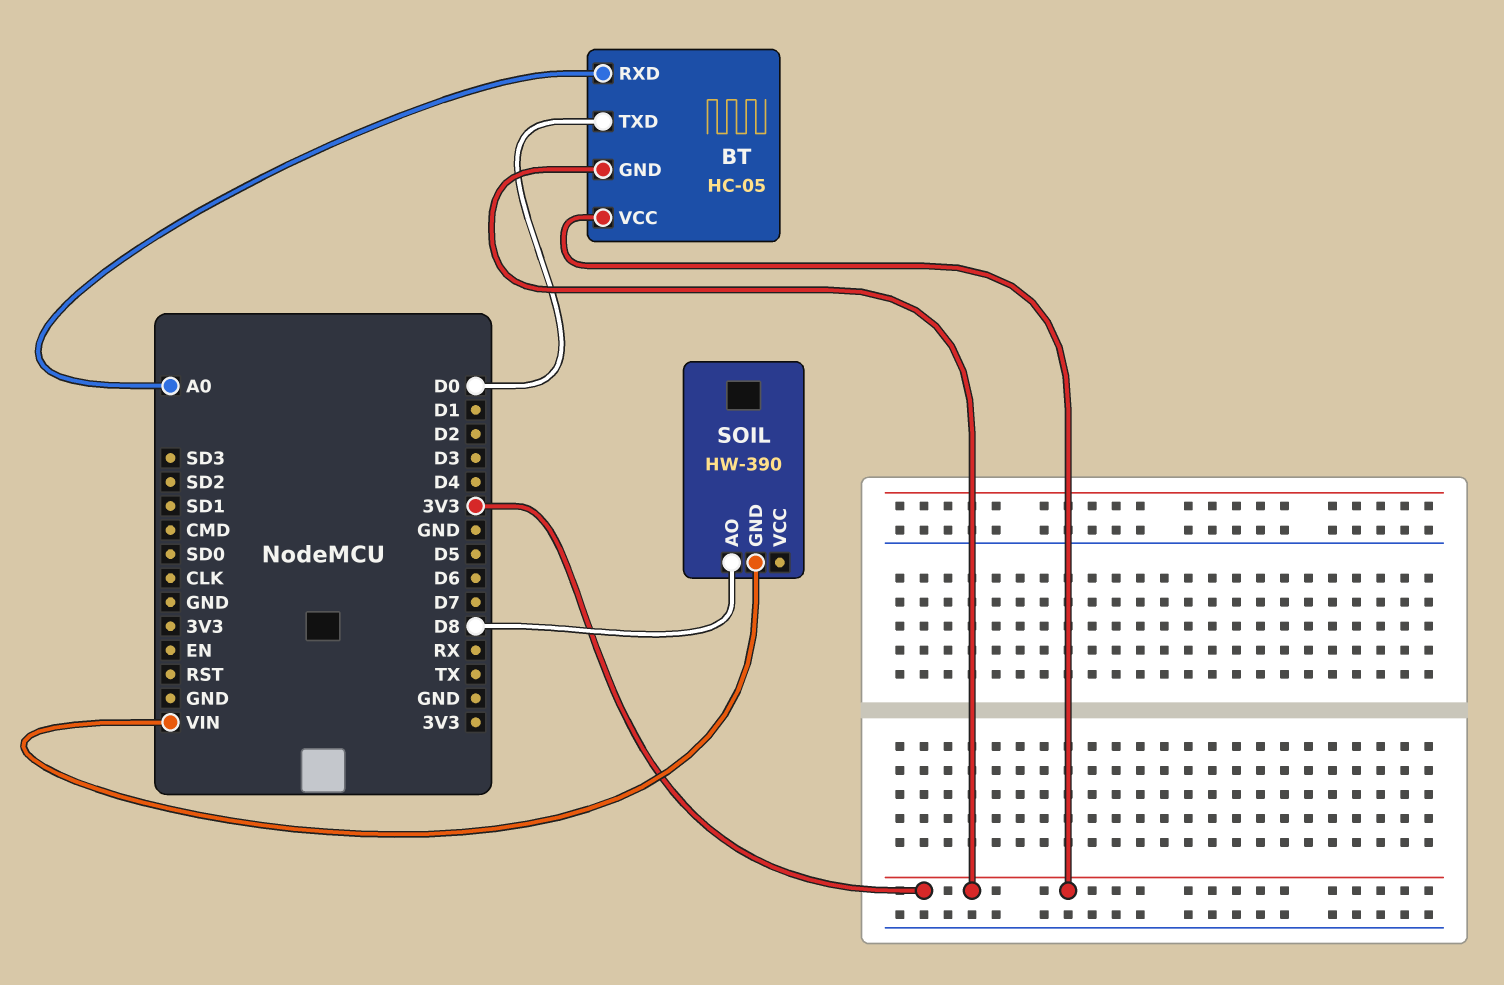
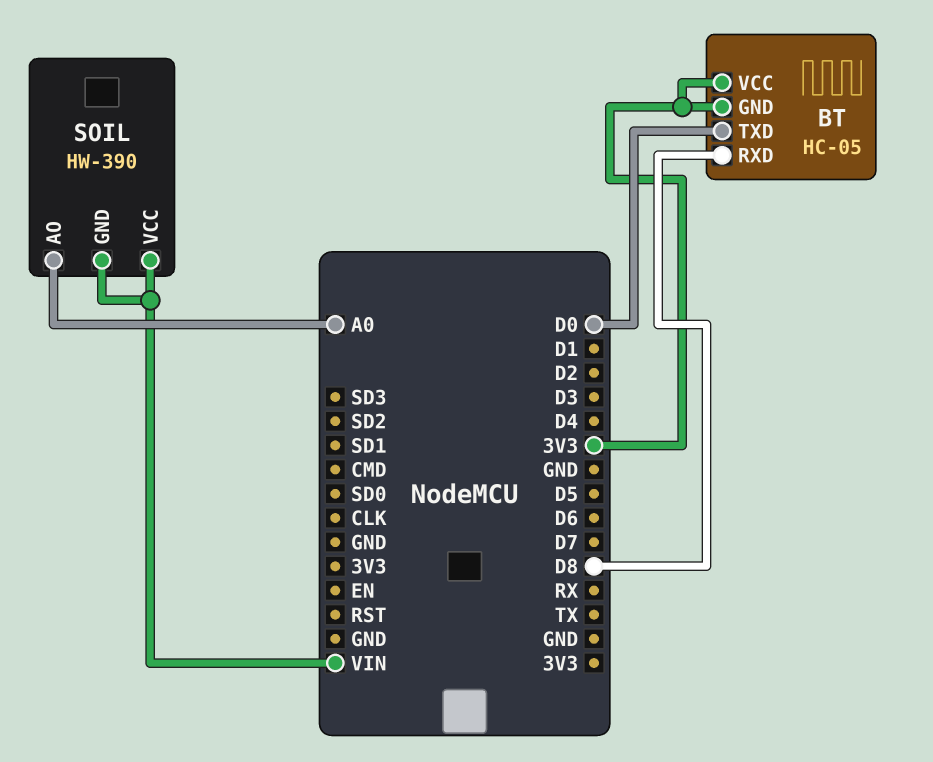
BT pin RXD: A0 -> D8
SOIL pin AO: D8 -> A0
SOIL pin VCC: none -> VIN

